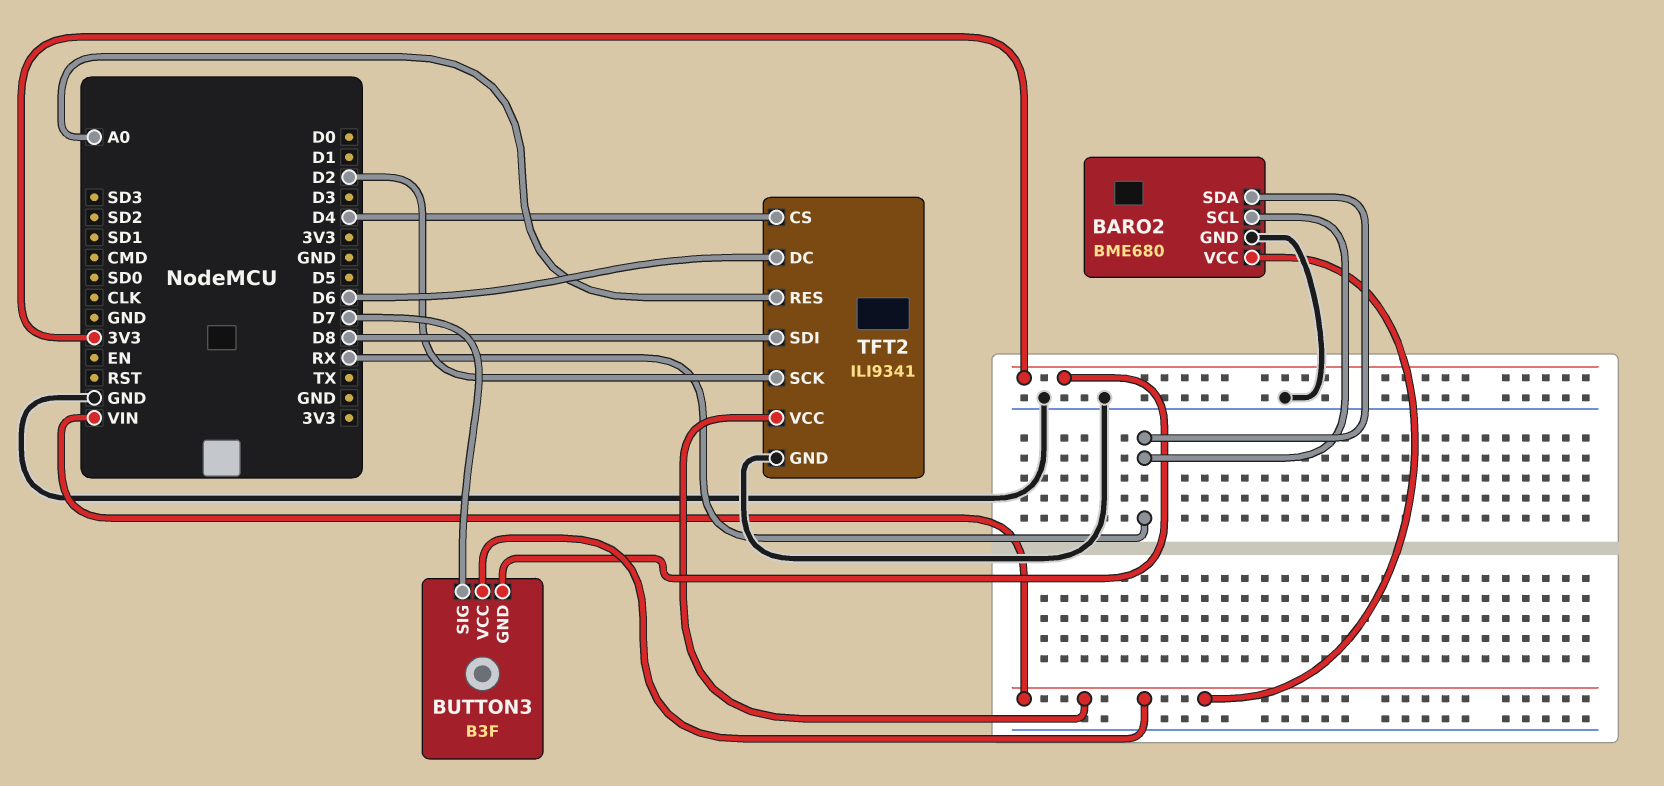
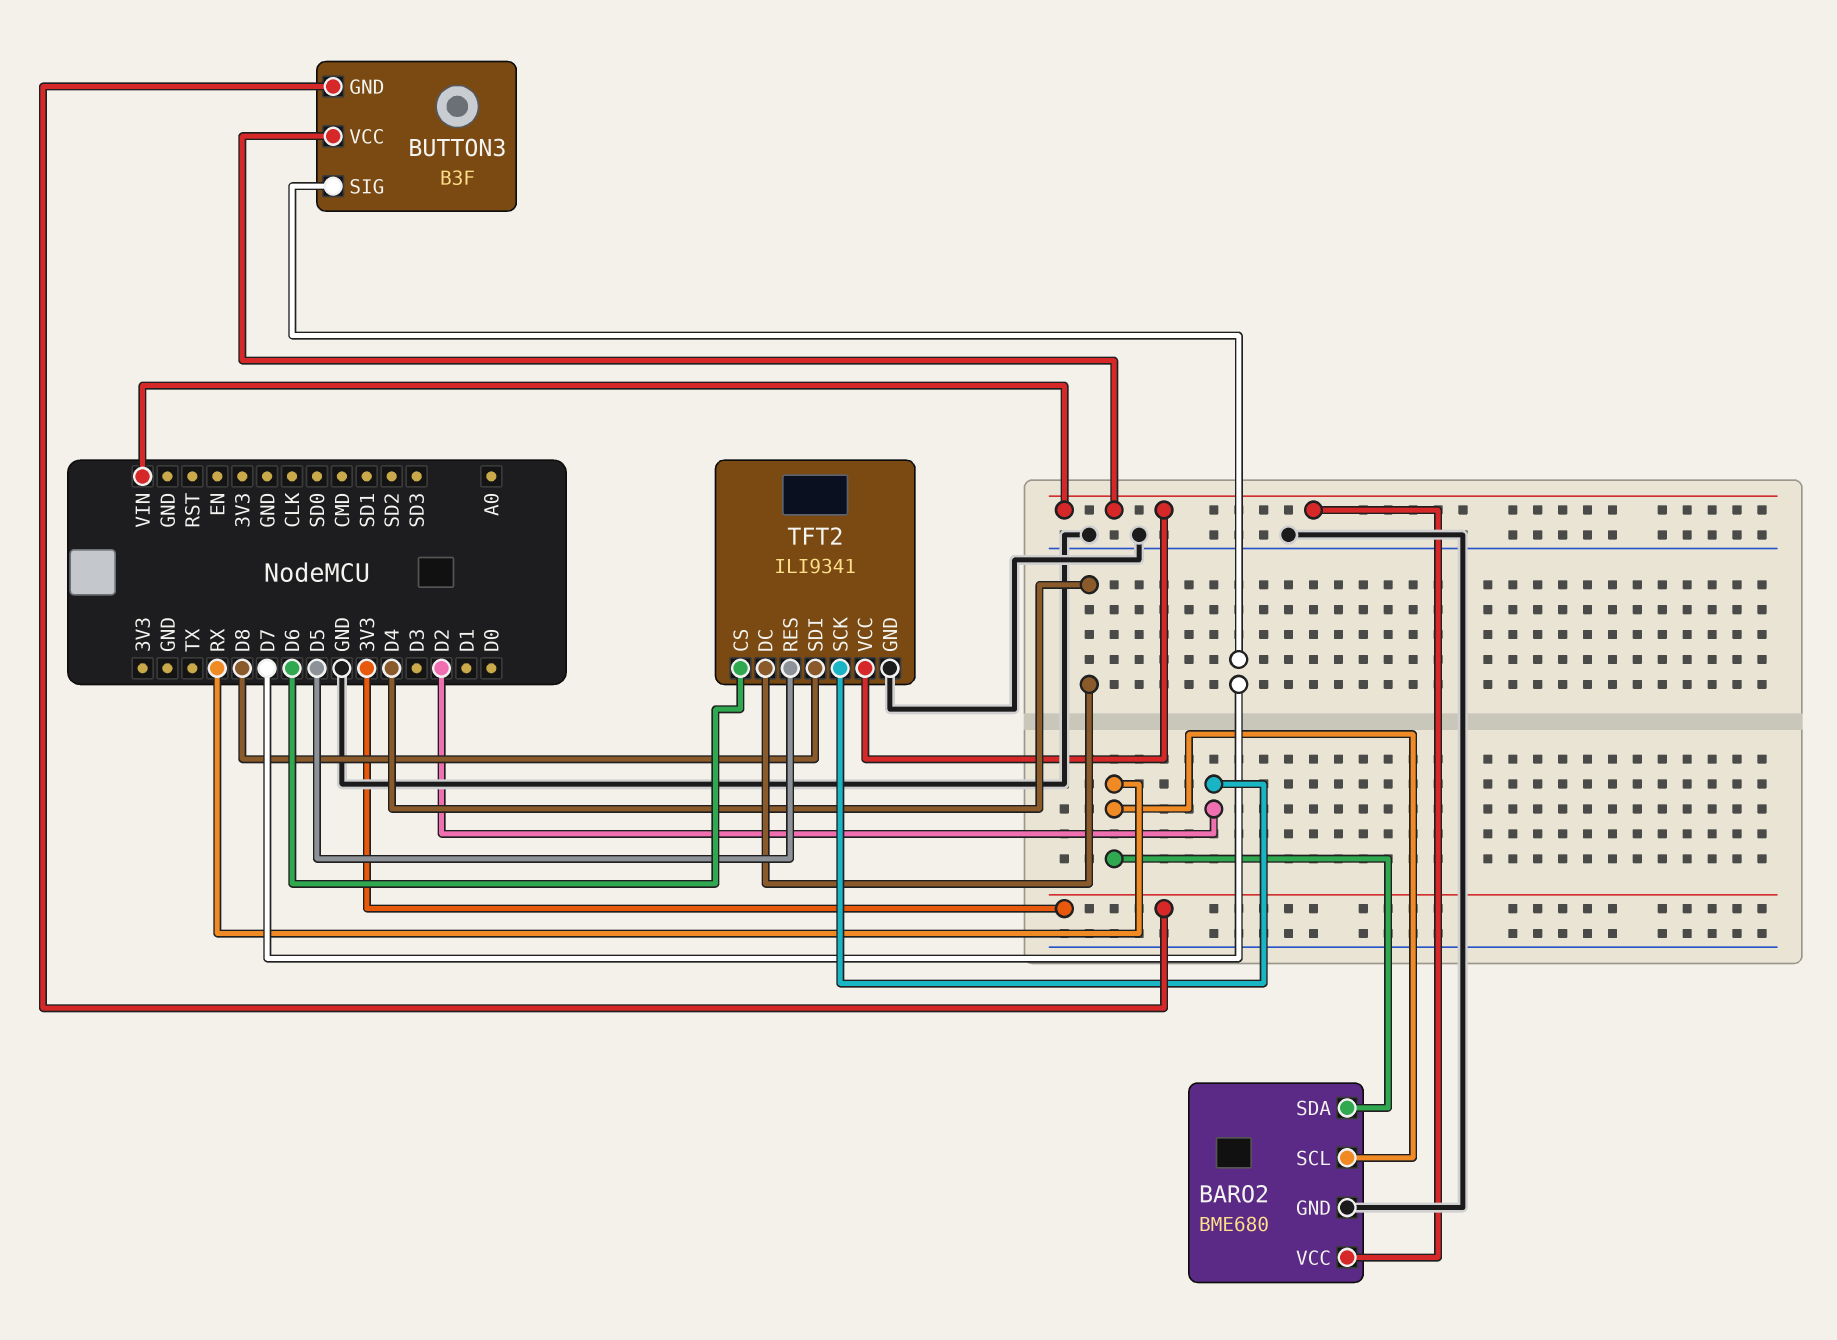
TFT2 pin CS: D4 -> D6
TFT2 pin DC: D6 -> D4
TFT2 pin RES: A0 -> D5

